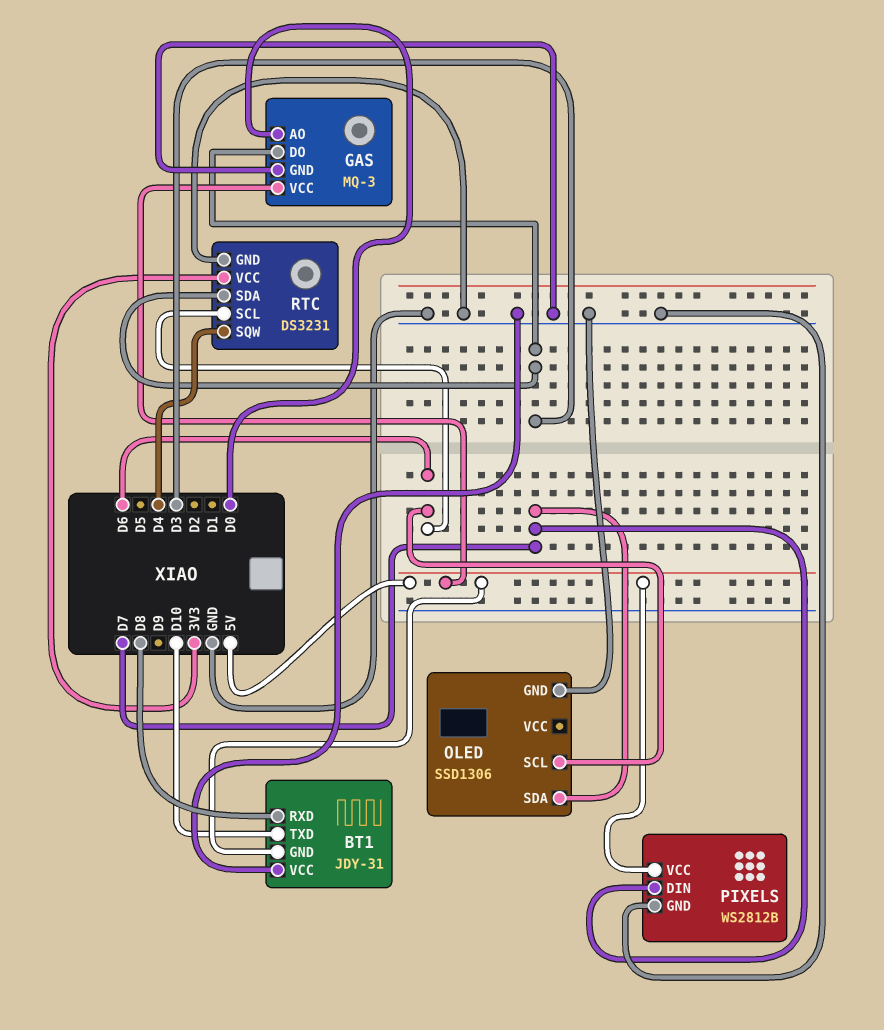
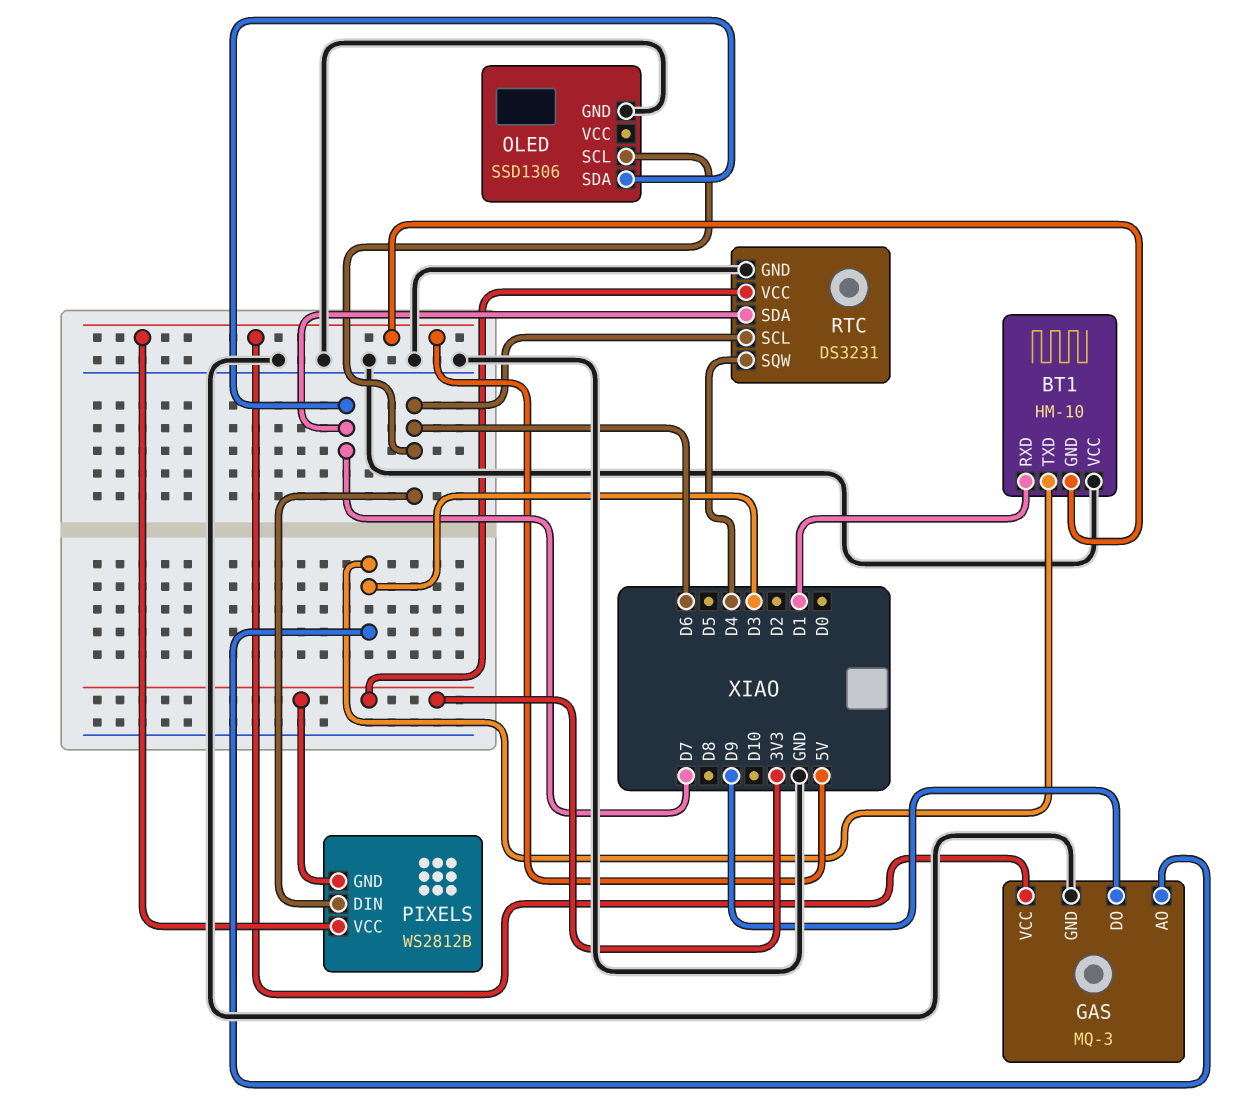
BT1: JDY-31 -> HM-10
BT1 pin RXD: D8 -> D1
BT1 pin TXD: D10 -> D3
GAS pin AO: D0 -> D3
GAS pin DO: D3 -> D9
PIXELS pin DIN: D7 -> D6
PIXELS pin GND: GND -> 3V3
RTC pin SDA: D3 -> D7

